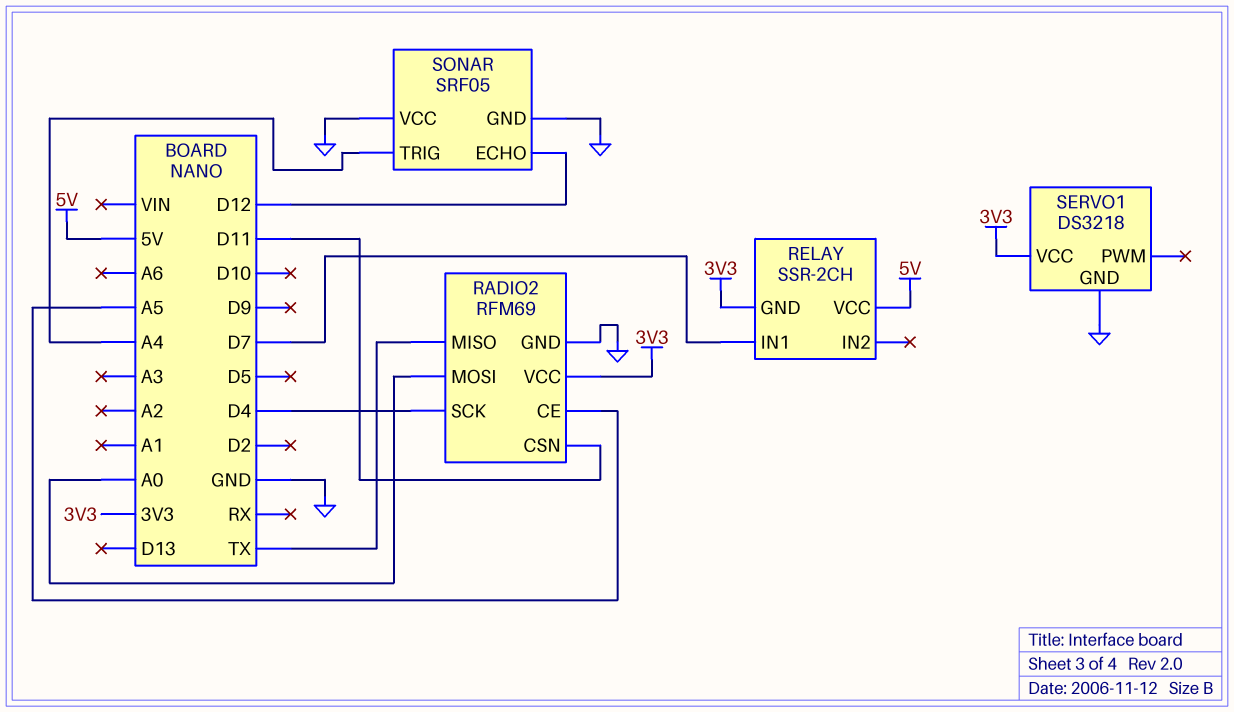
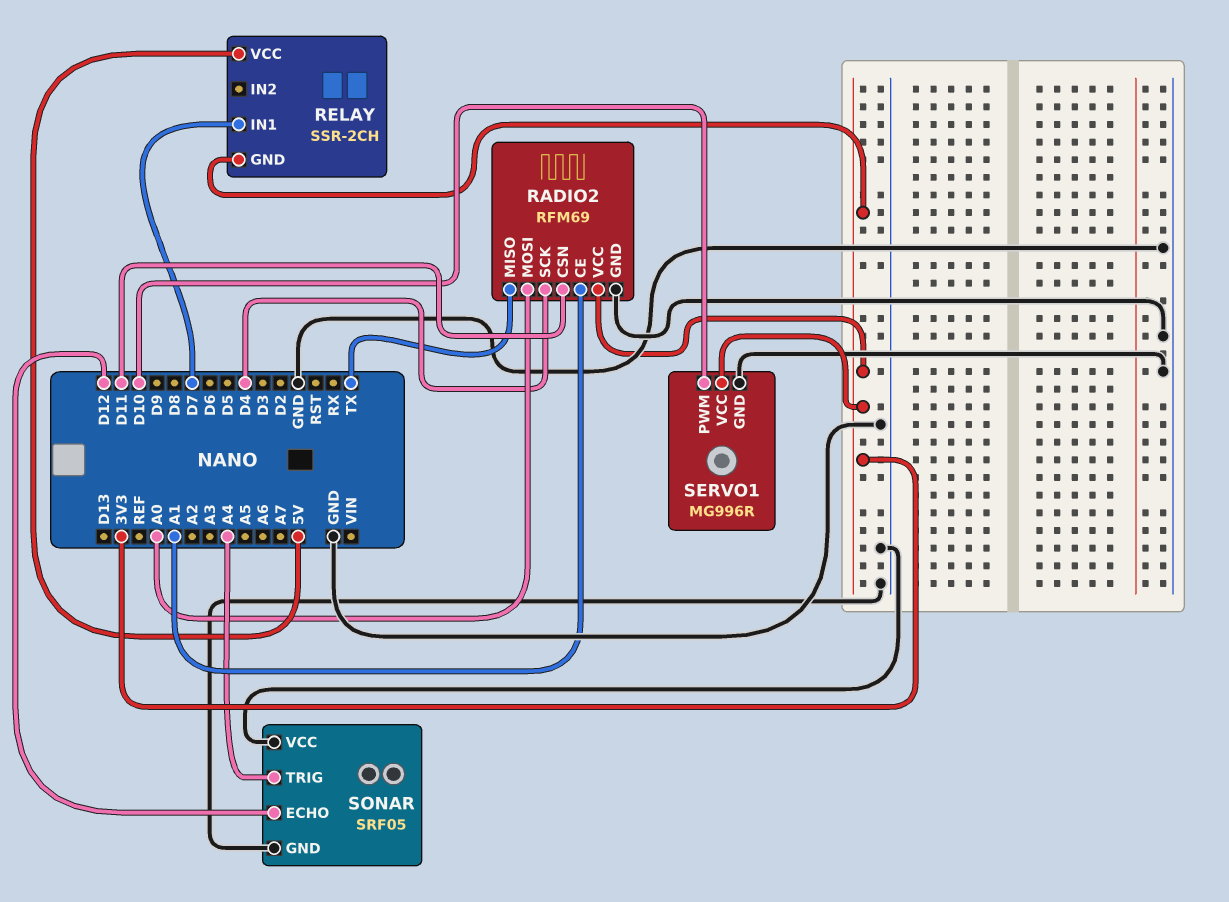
RADIO2 pin CE: A5 -> A1
SERVO1: DS3218 -> MG996R
SERVO1 pin PWM: none -> D10

